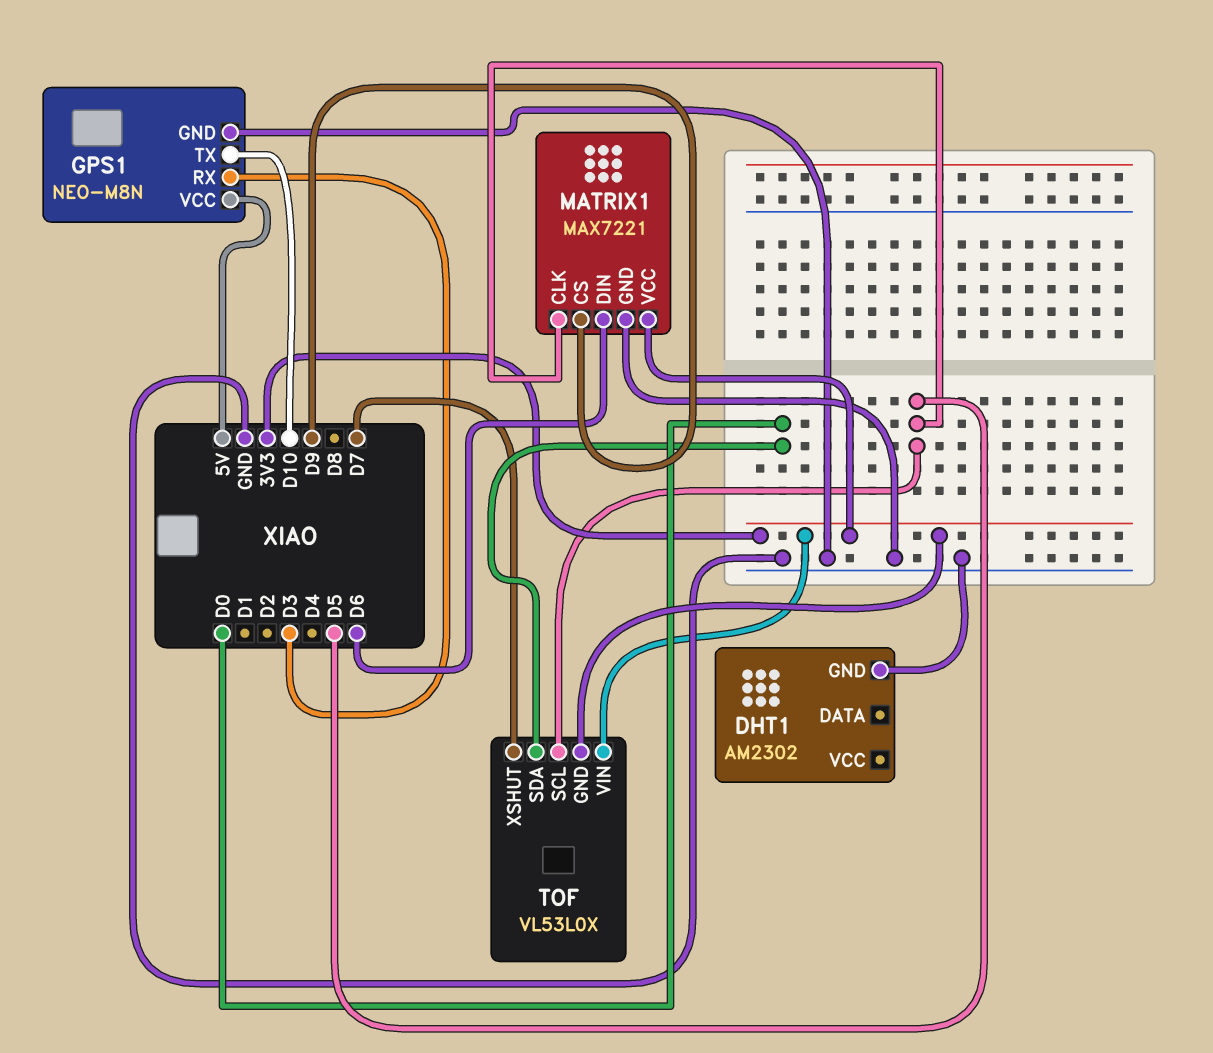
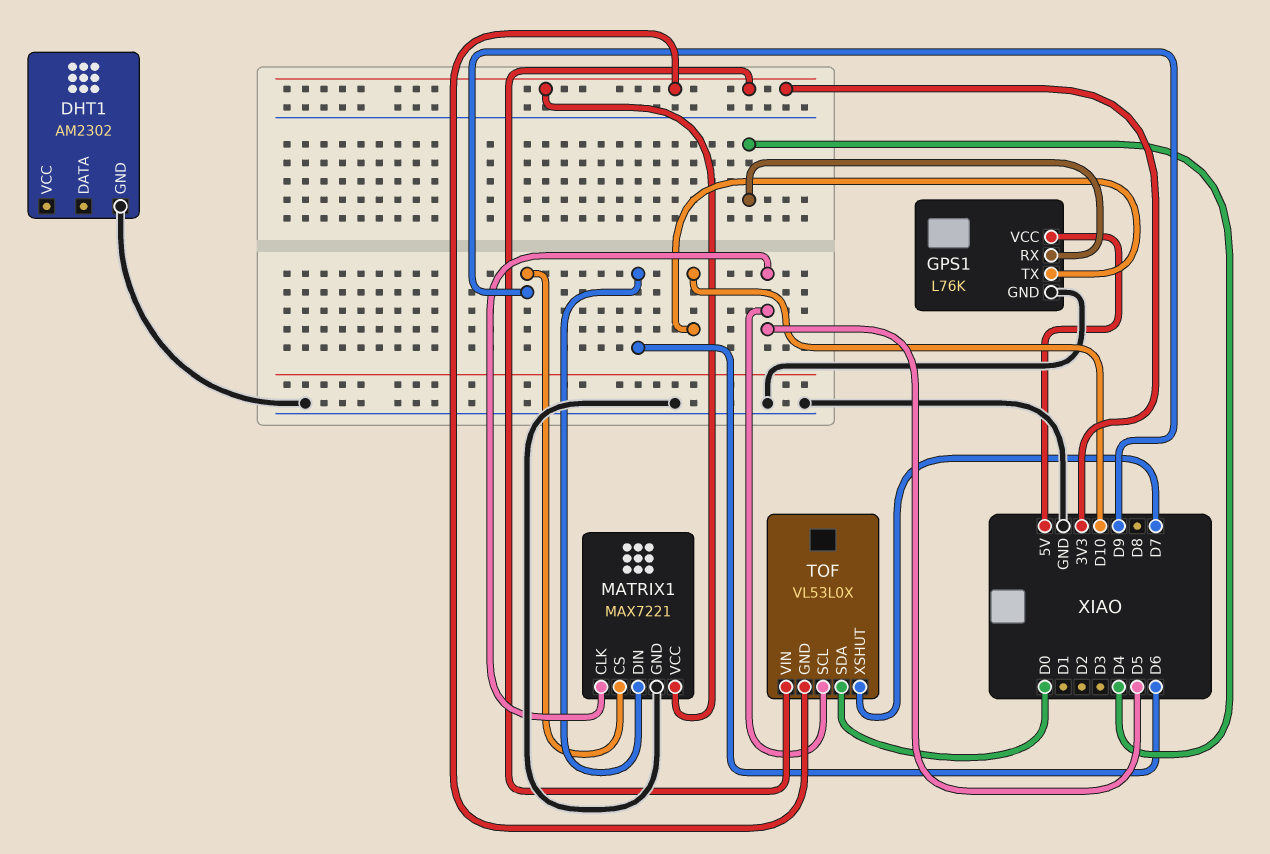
GPS1: NEO-M8N -> L76K
GPS1 pin RX: D3 -> D4

